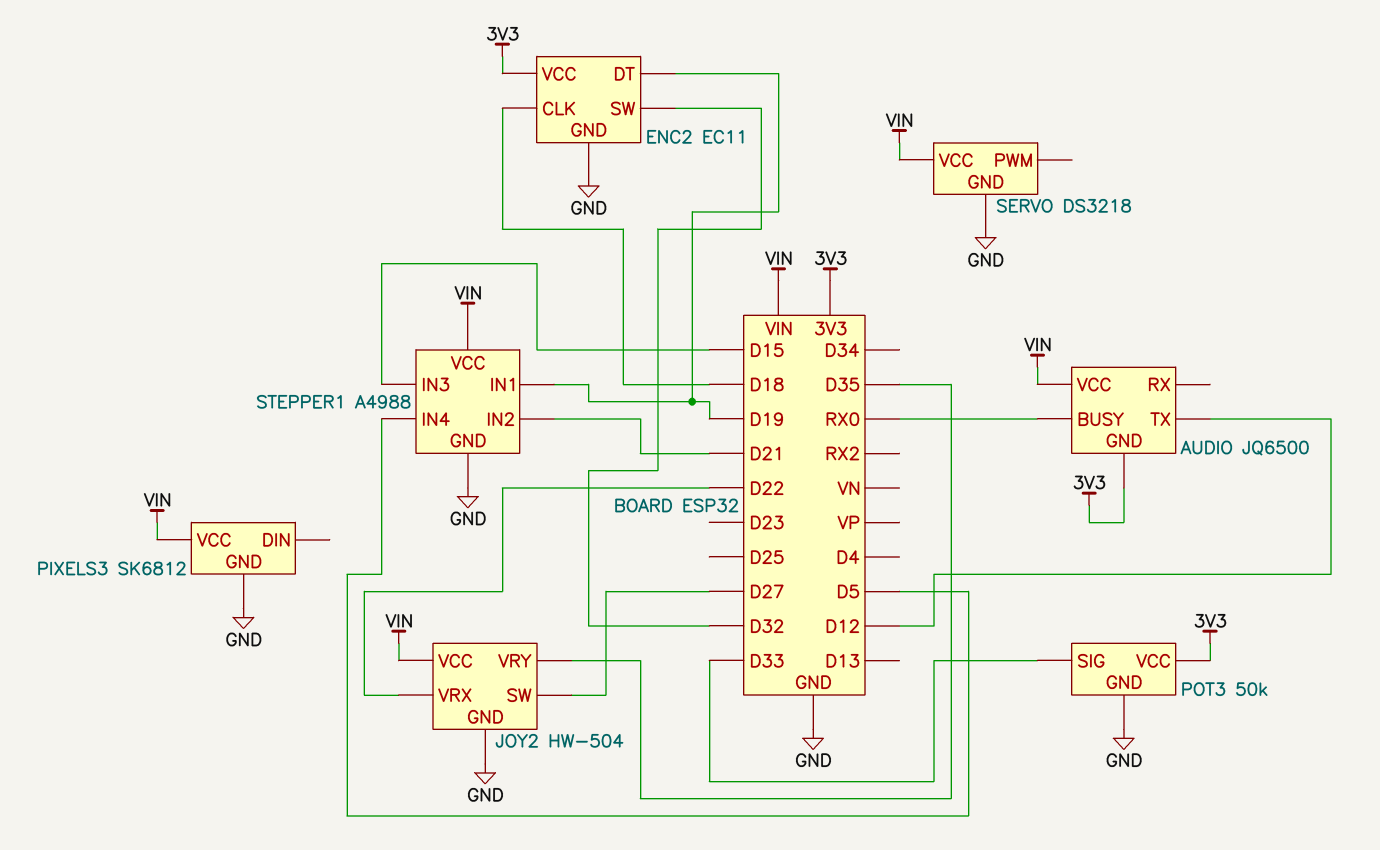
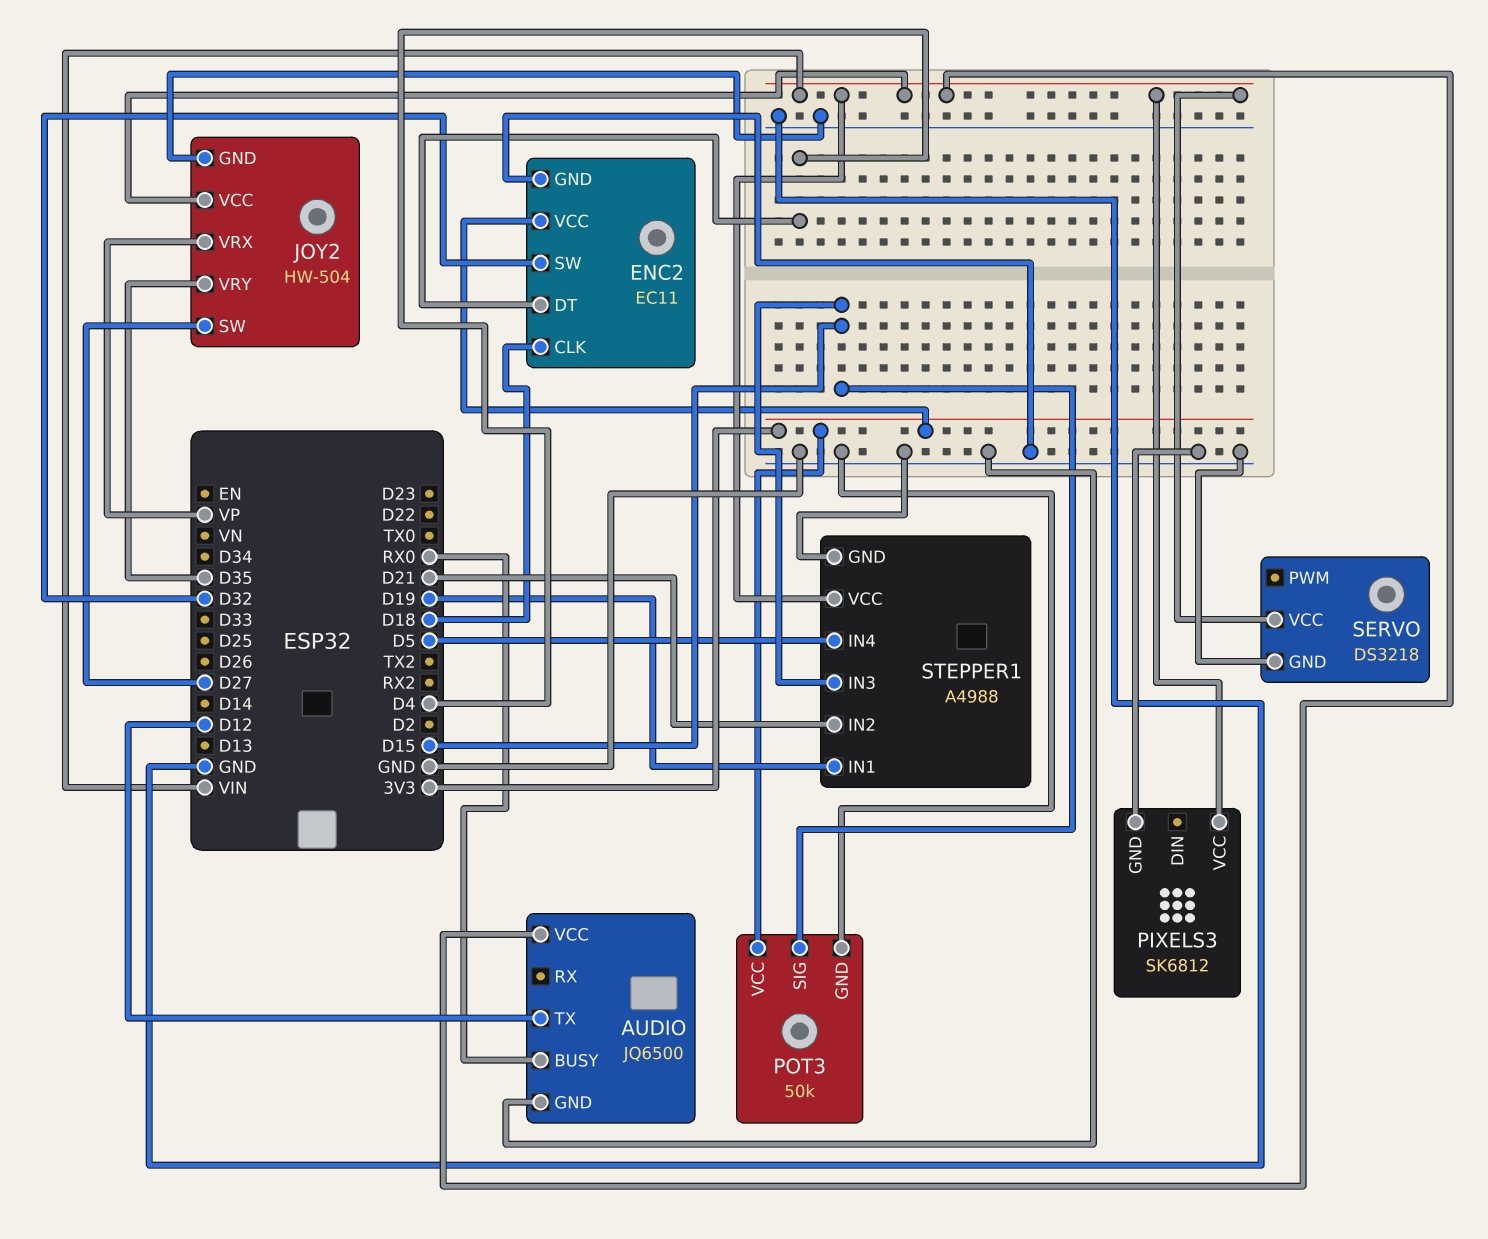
AUDIO pin GND: 3V3 -> GND
ENC2 pin DT: D19 -> D4
JOY2 pin VRX: D22 -> VP
POT3 pin SIG: D33 -> D15

